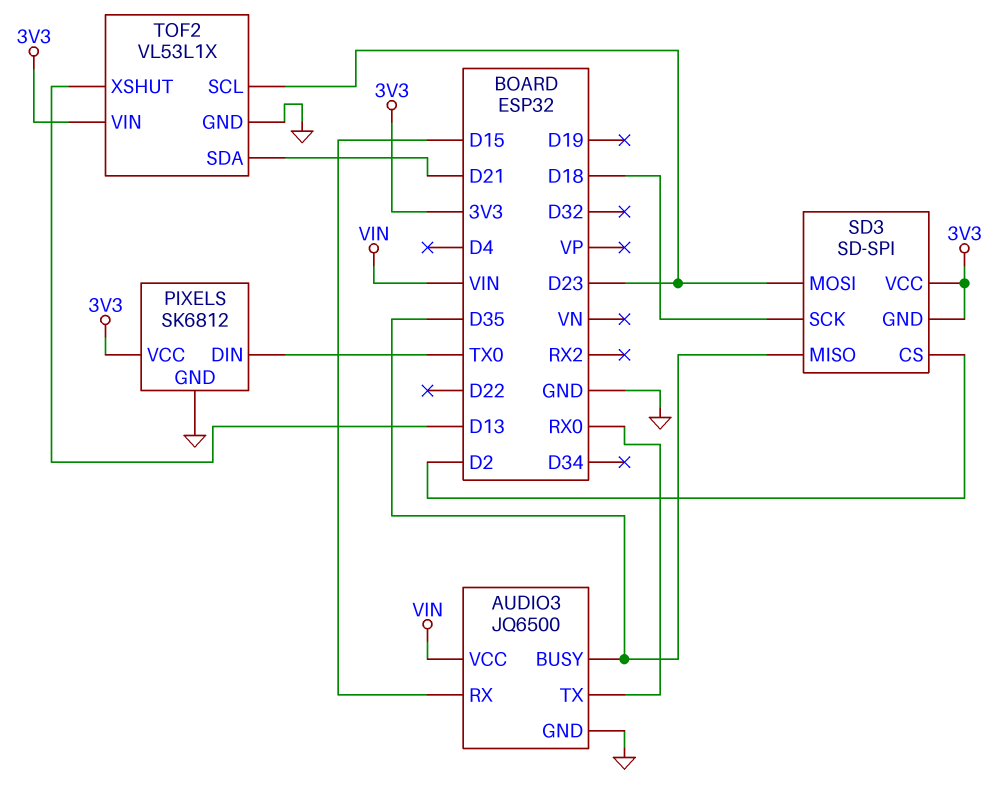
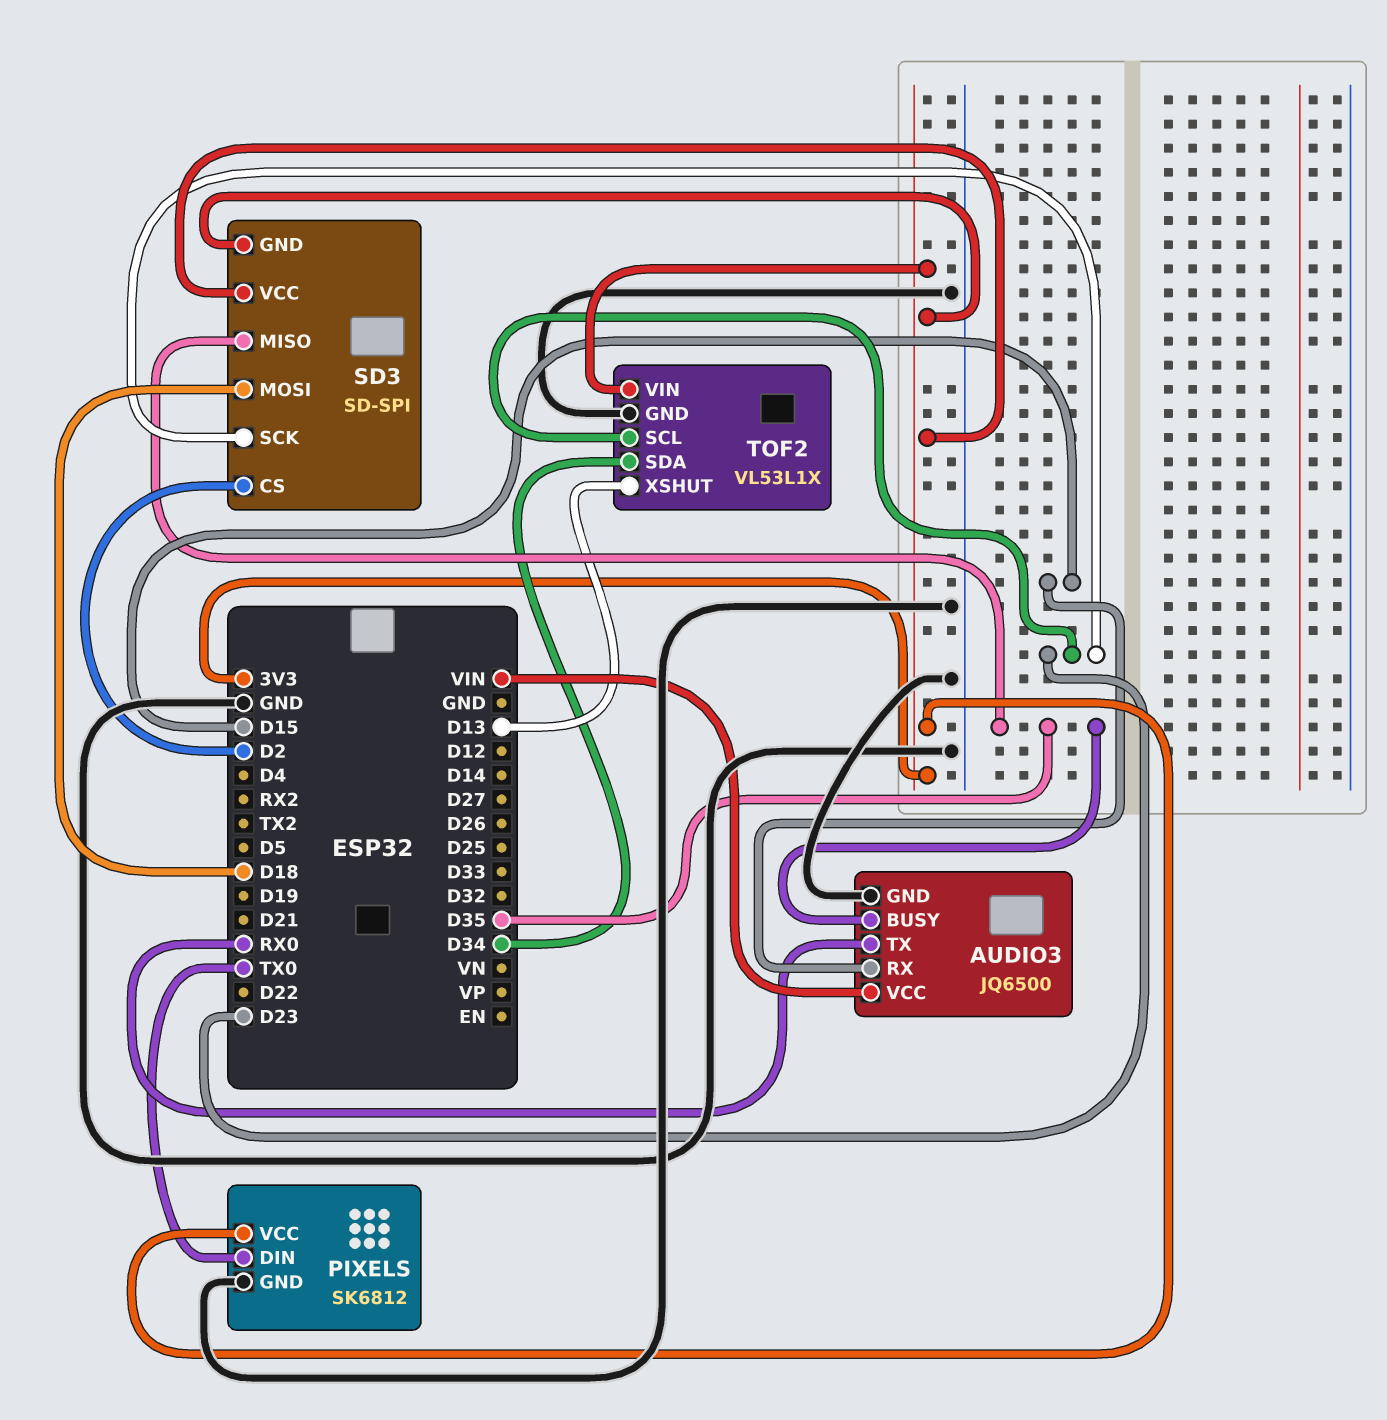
SD3 pin MOSI: D23 -> D18
SD3 pin SCK: D18 -> D23
TOF2 pin SDA: D21 -> D34

